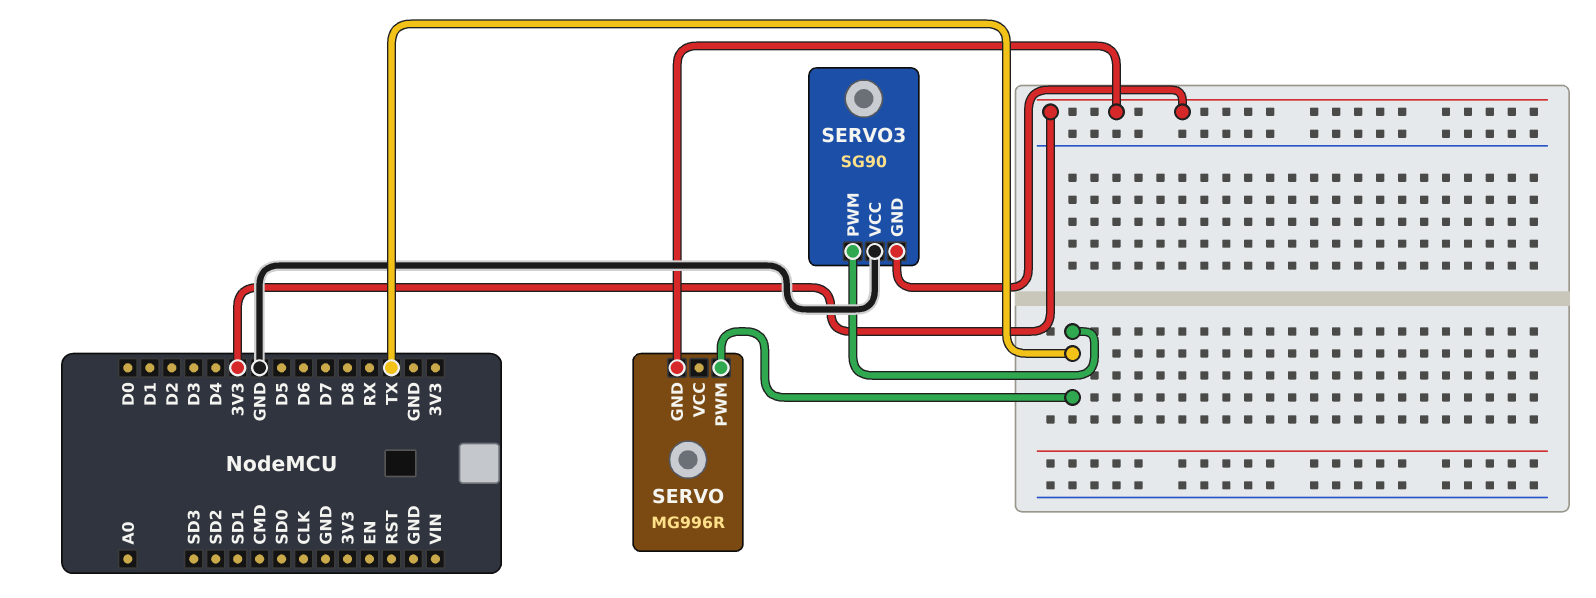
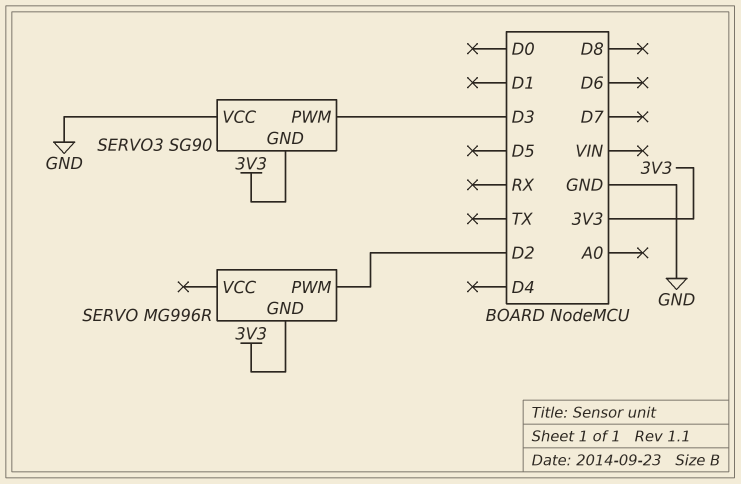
SERVO pin PWM: TX -> D2
SERVO3 pin PWM: TX -> D3

